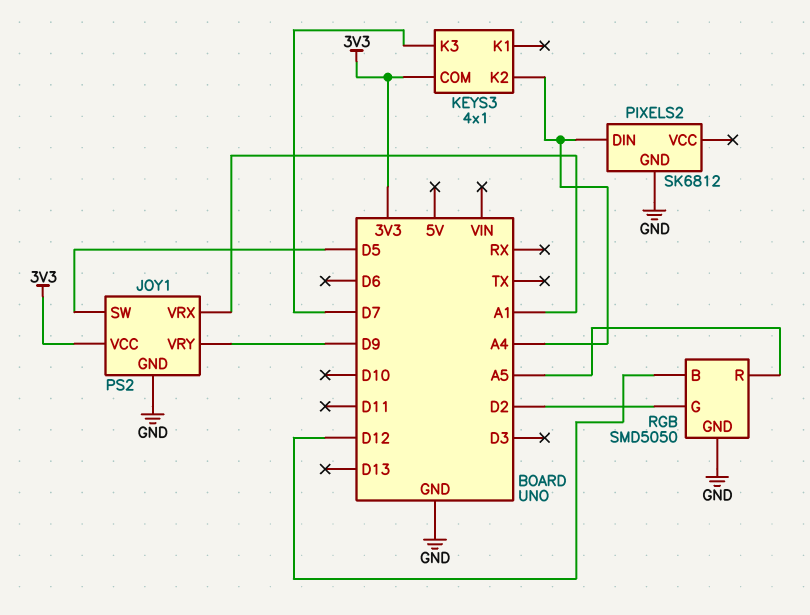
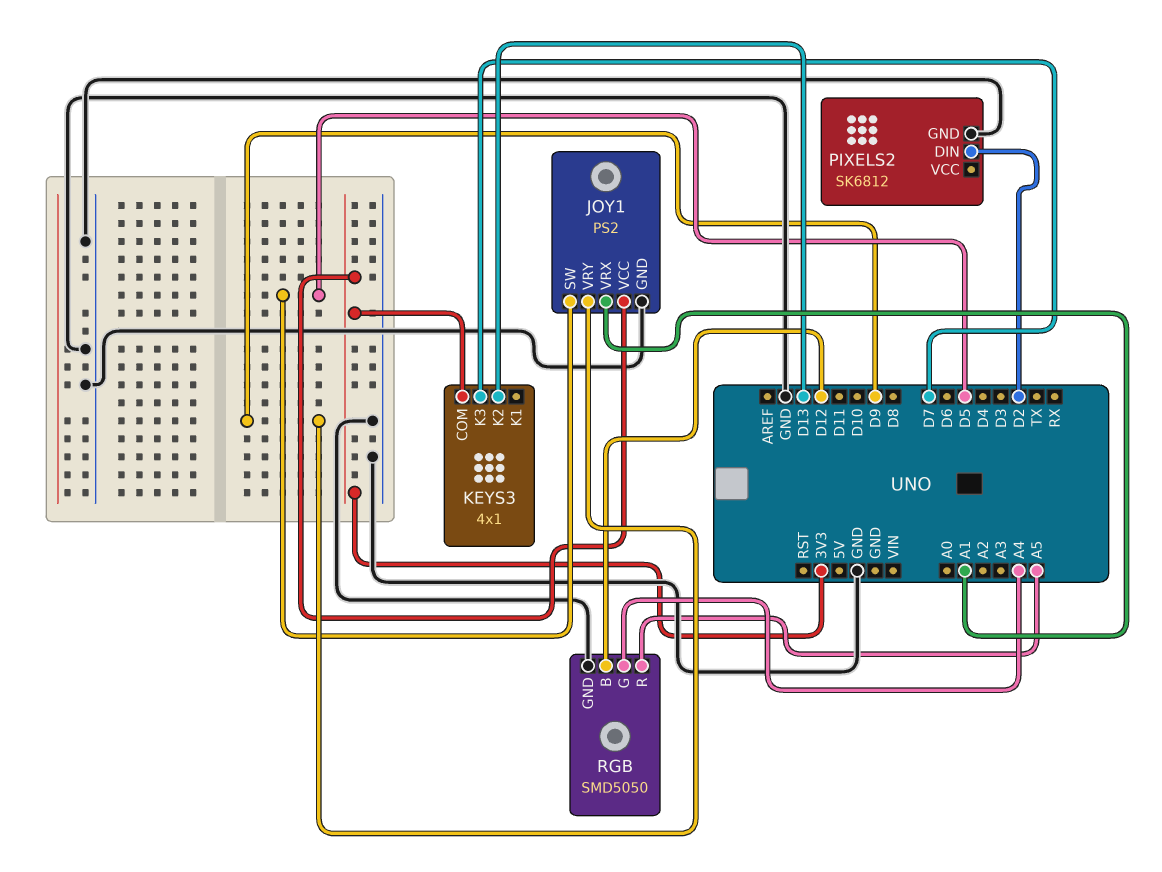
KEYS3 pin K2: A4 -> D13
PIXELS2 pin DIN: A4 -> D2
RGB pin G: D2 -> A4

